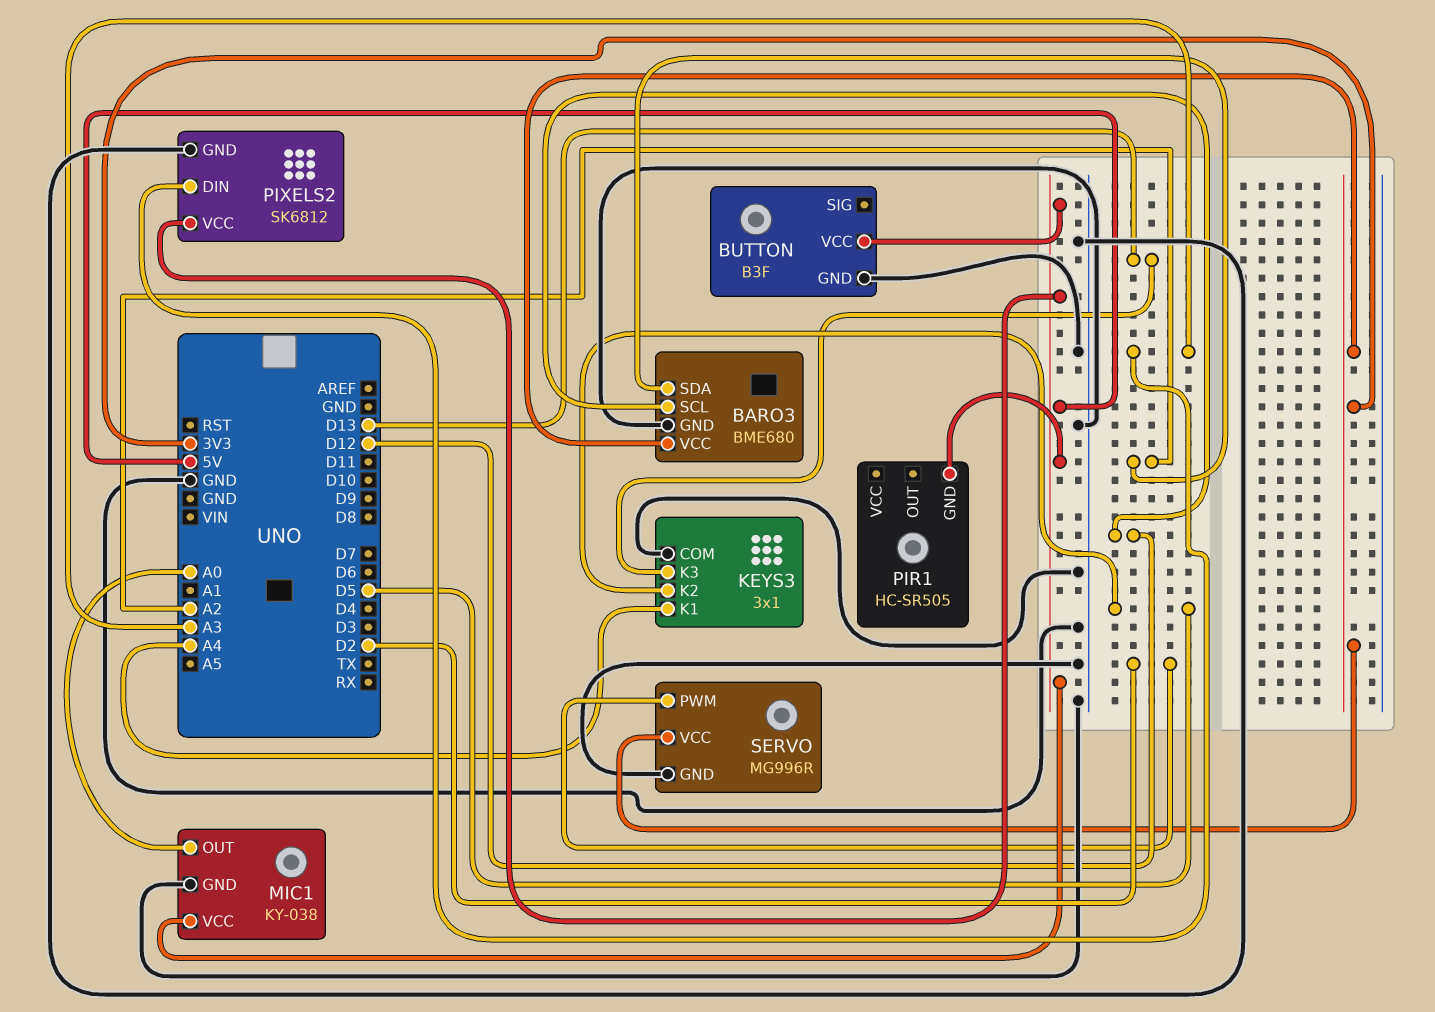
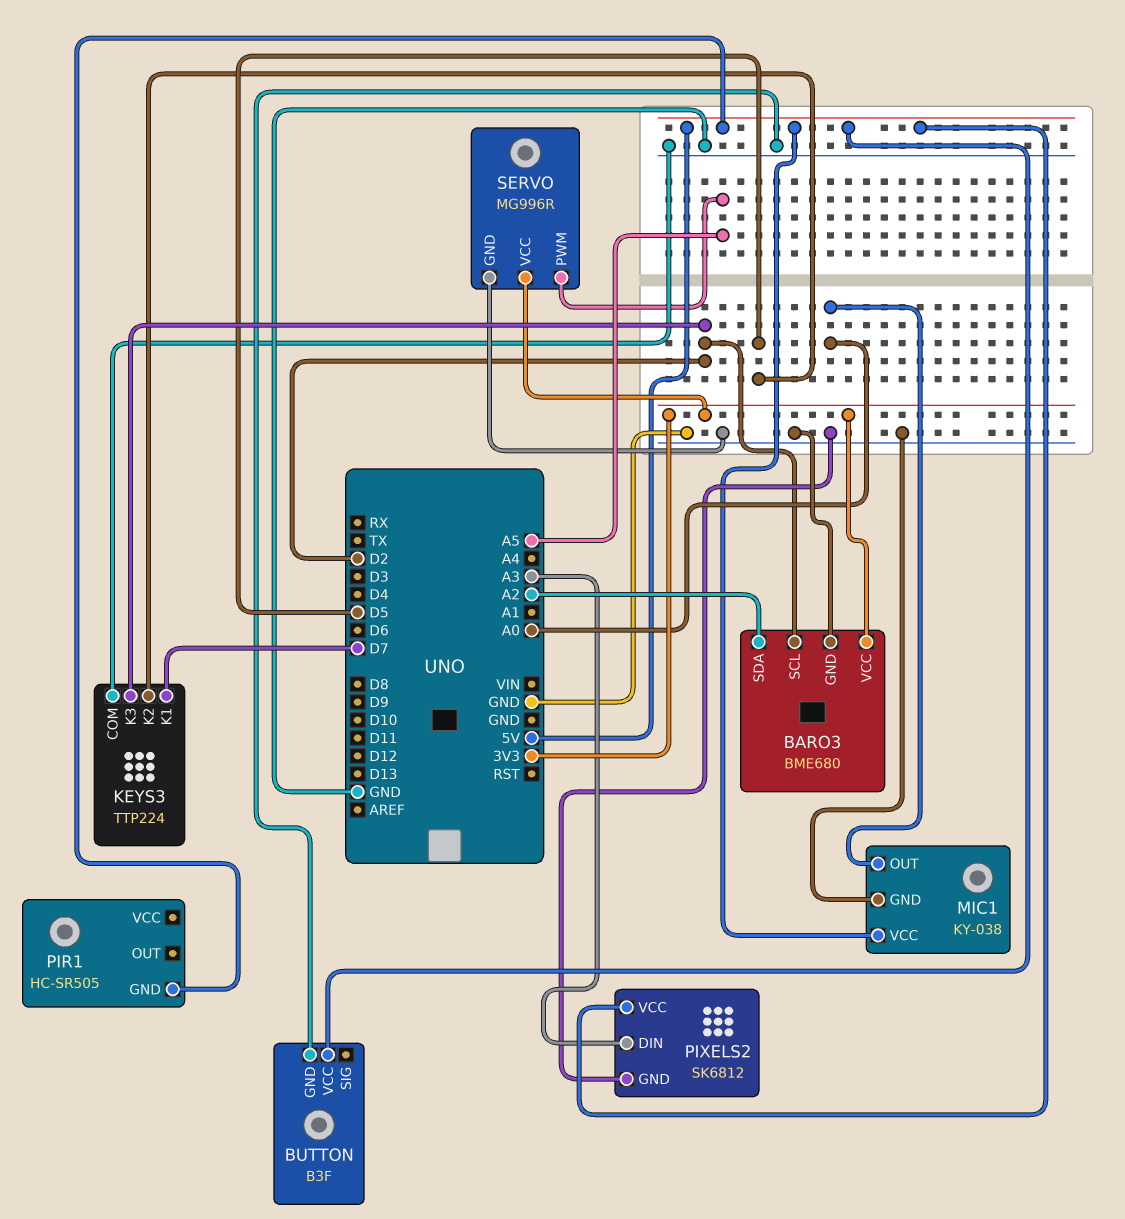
BARO3 pin SCL: D12 -> D2
KEYS3: 3x1 -> TTP224
KEYS3 pin K1: A4 -> D7
KEYS3 pin K3: D13 -> D2
SERVO pin PWM: D2 -> A5

